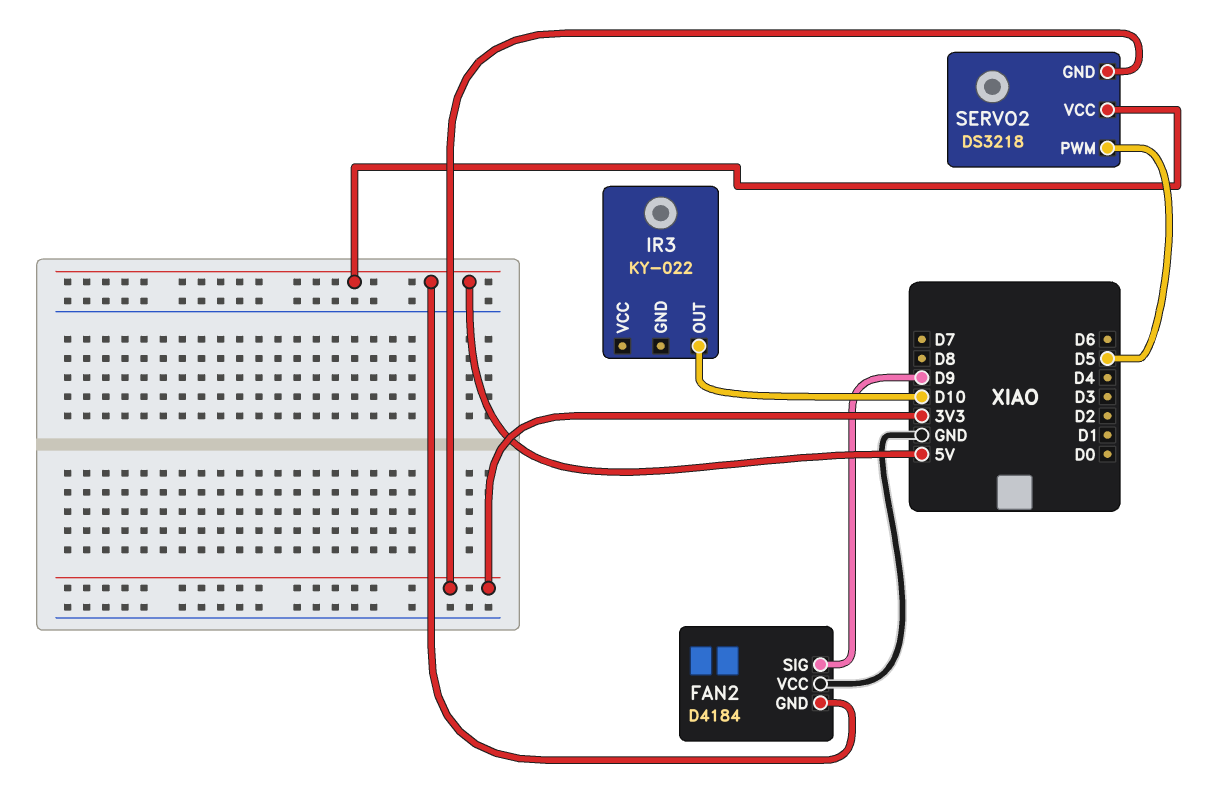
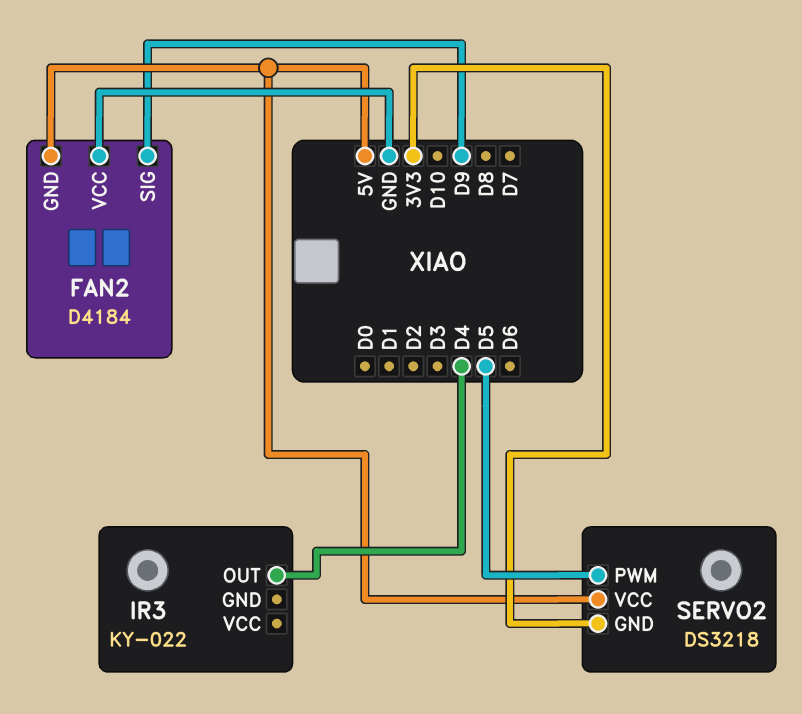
IR3 pin OUT: D10 -> D4

